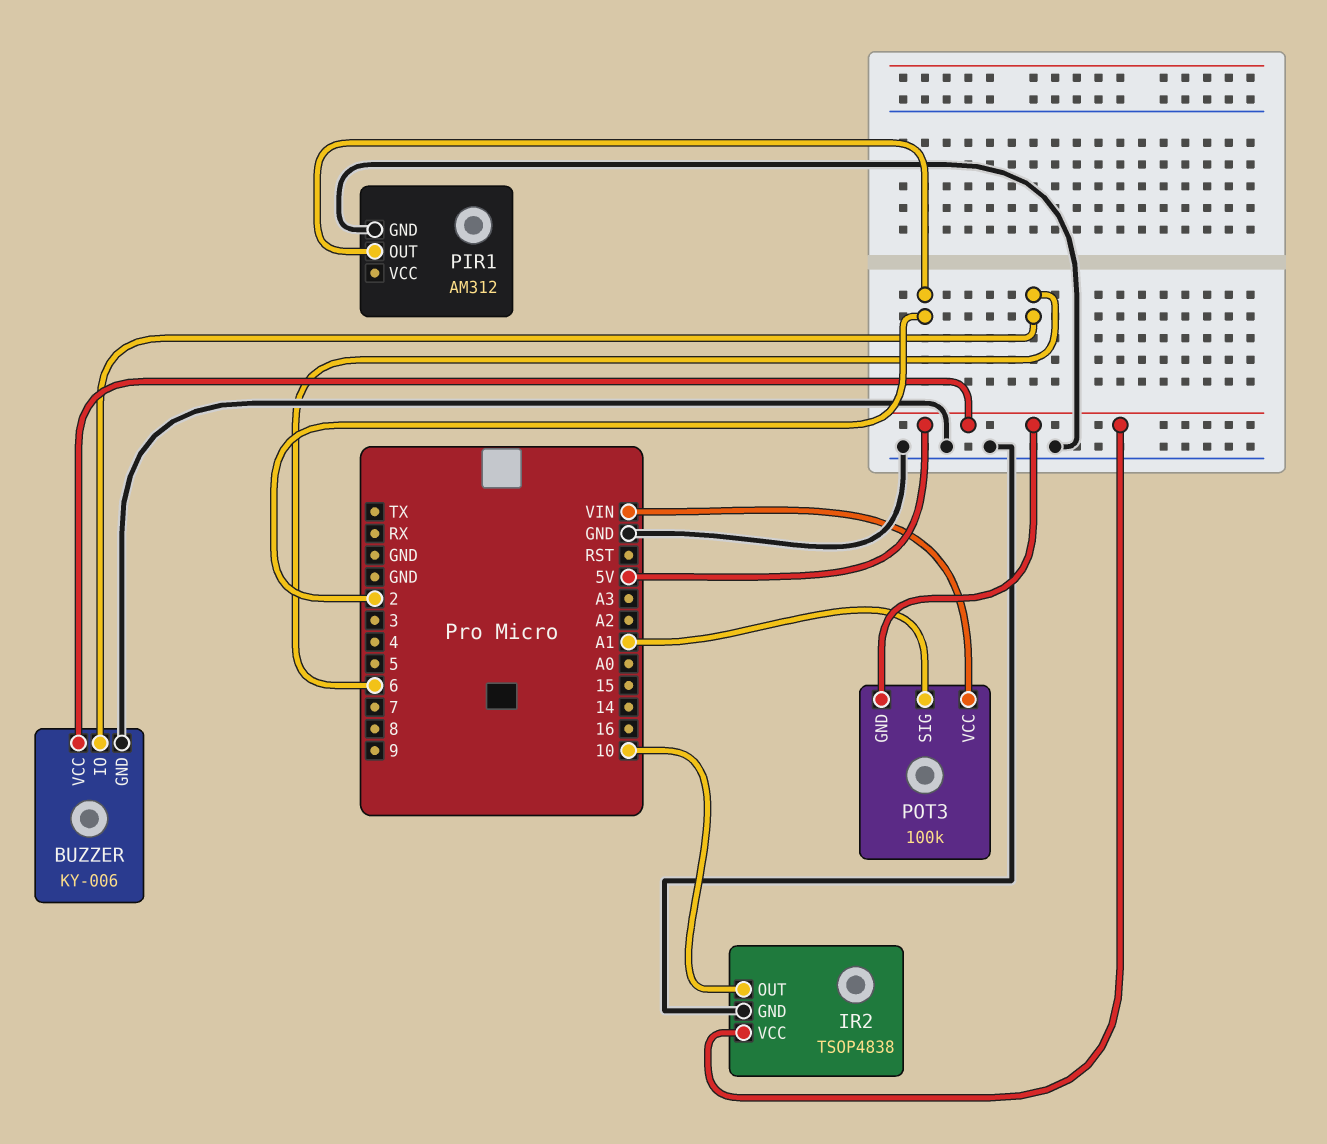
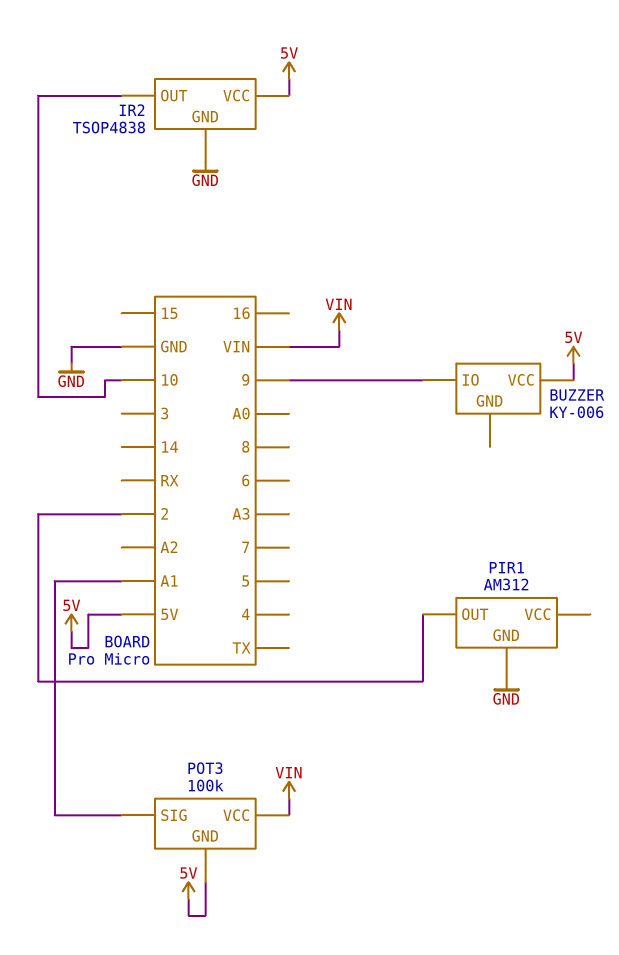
BUZZER pin GND: GND -> none
BUZZER pin IO: 6 -> 9

